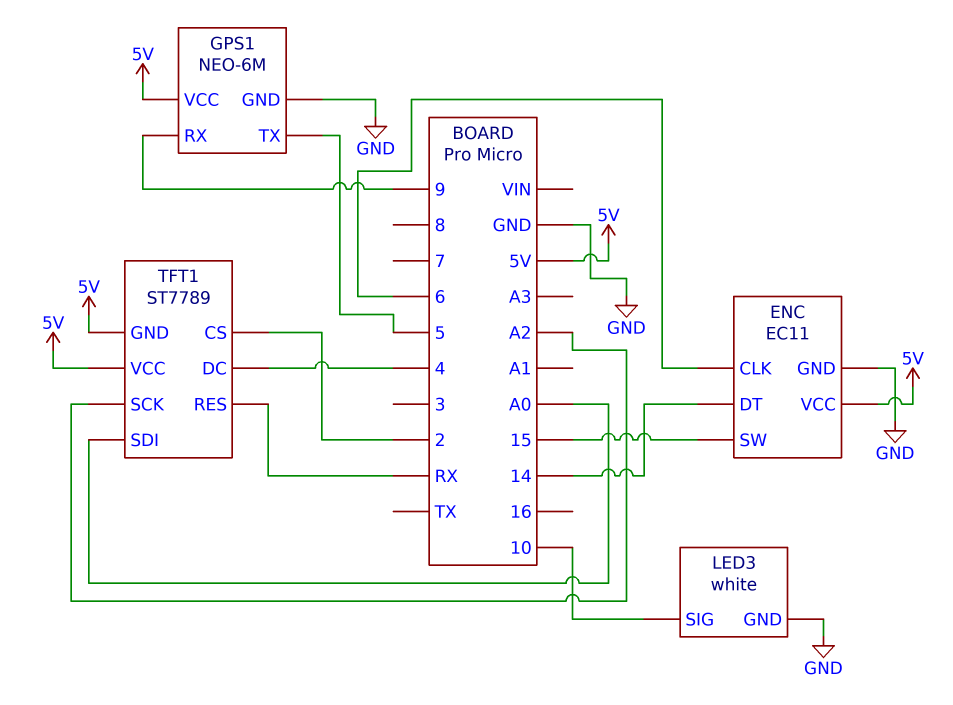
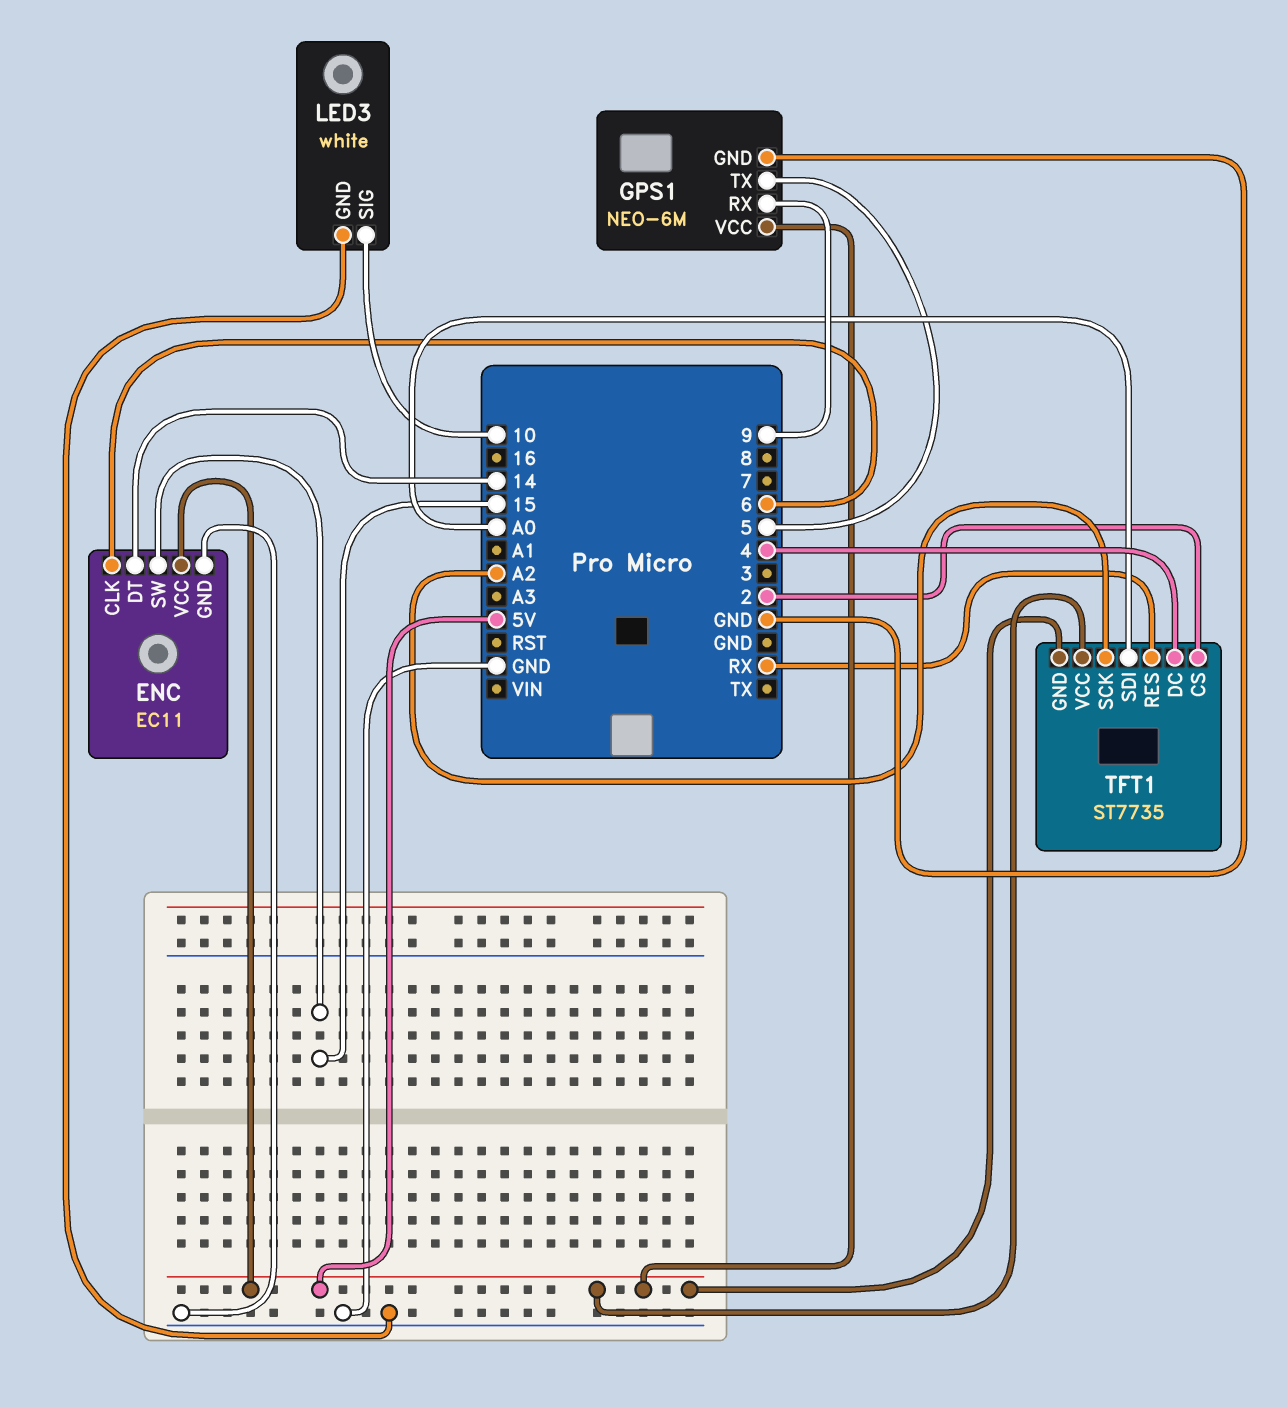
TFT1: ST7789 -> ST7735

